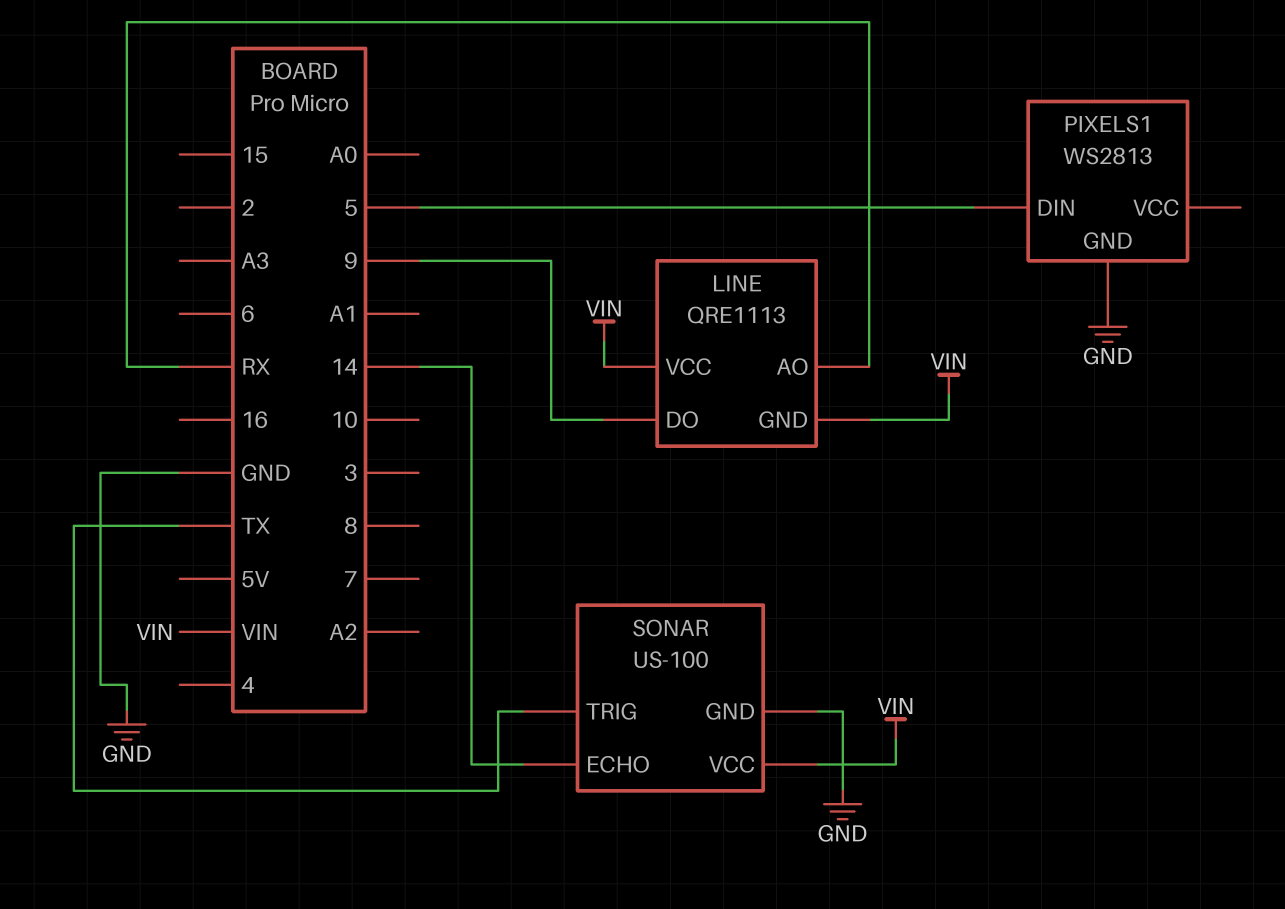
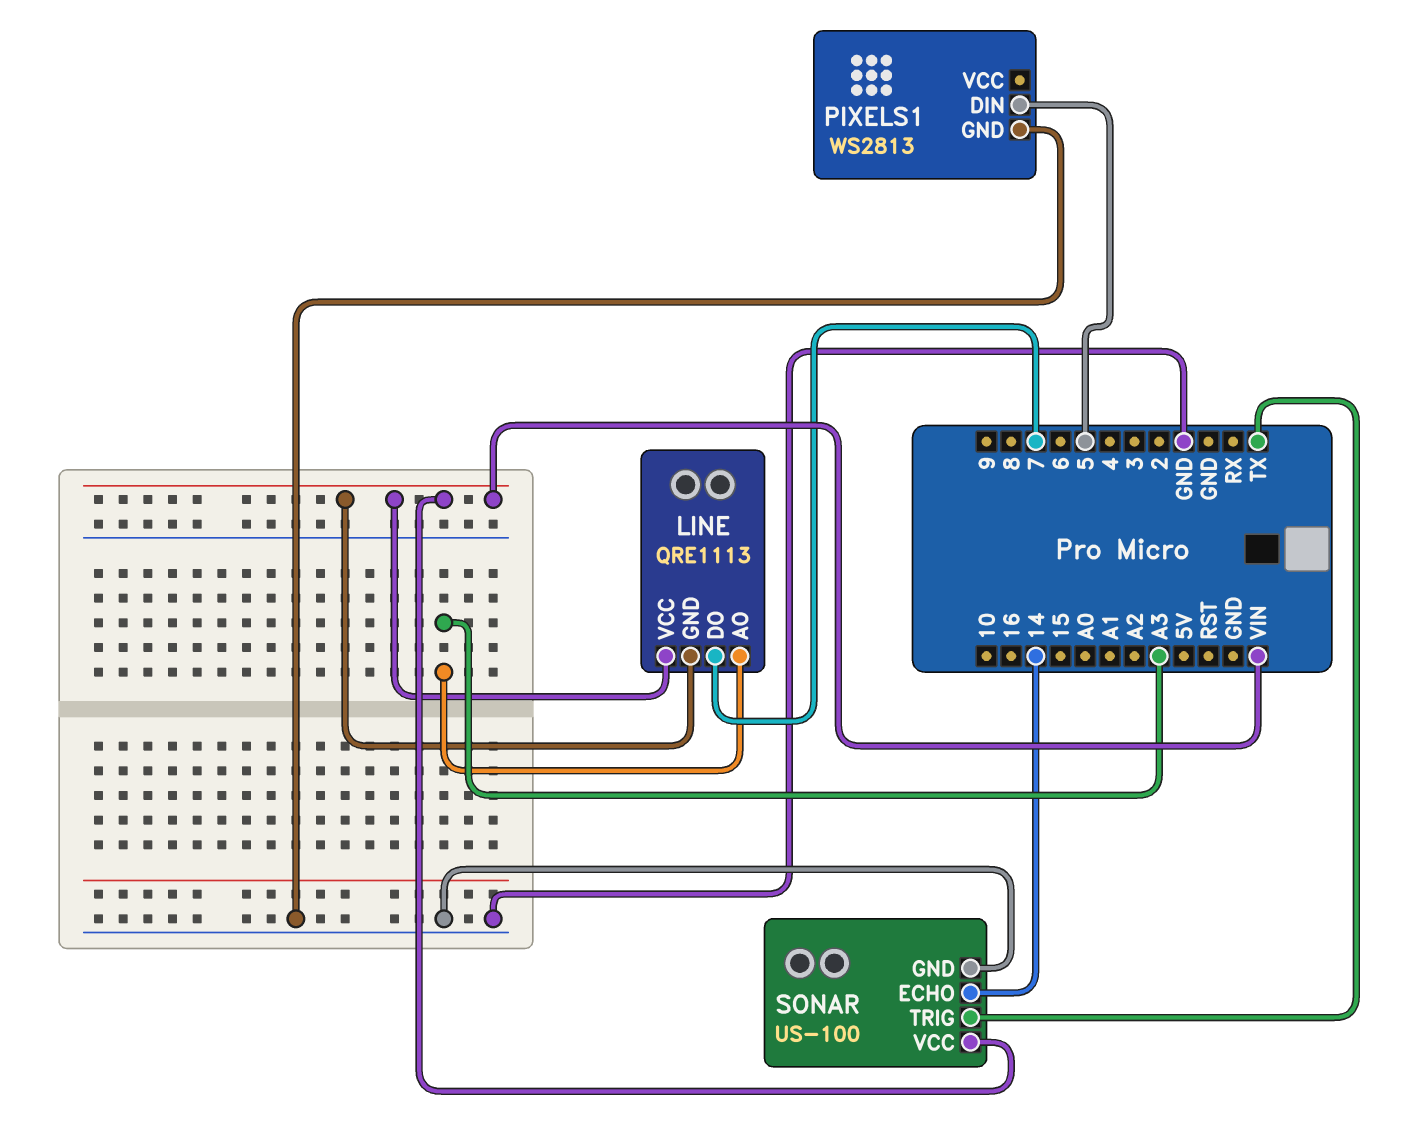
LINE pin AO: RX -> A3
LINE pin DO: 9 -> 7

